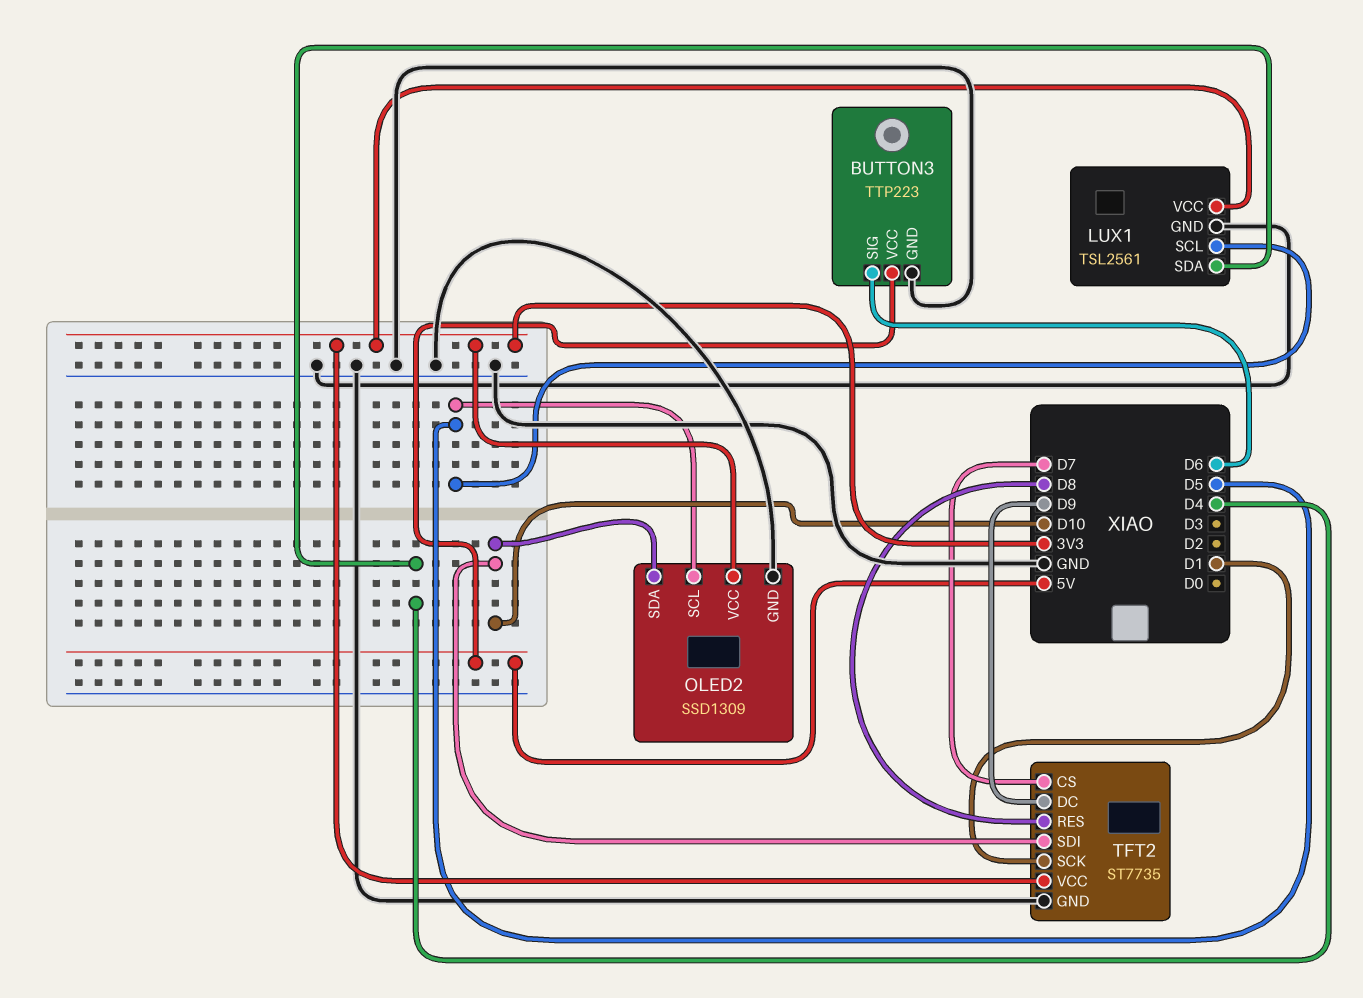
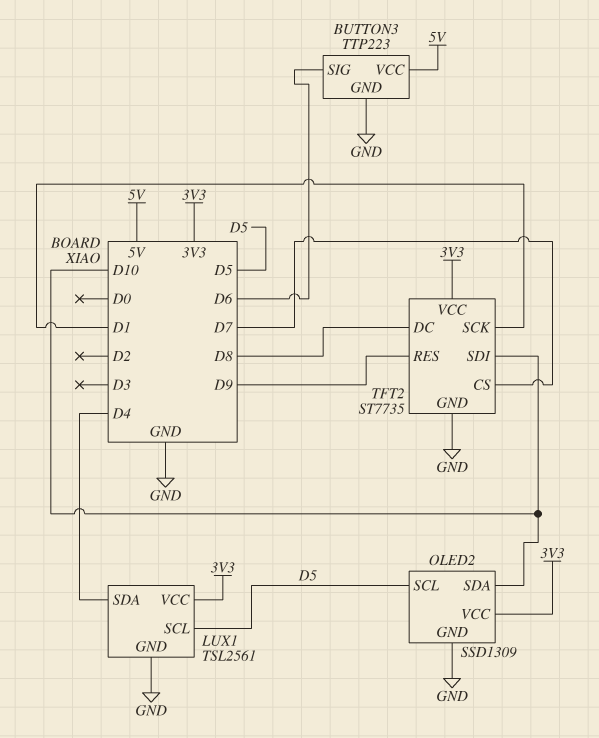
TFT2 pin DC: D9 -> D8
TFT2 pin RES: D8 -> D9

